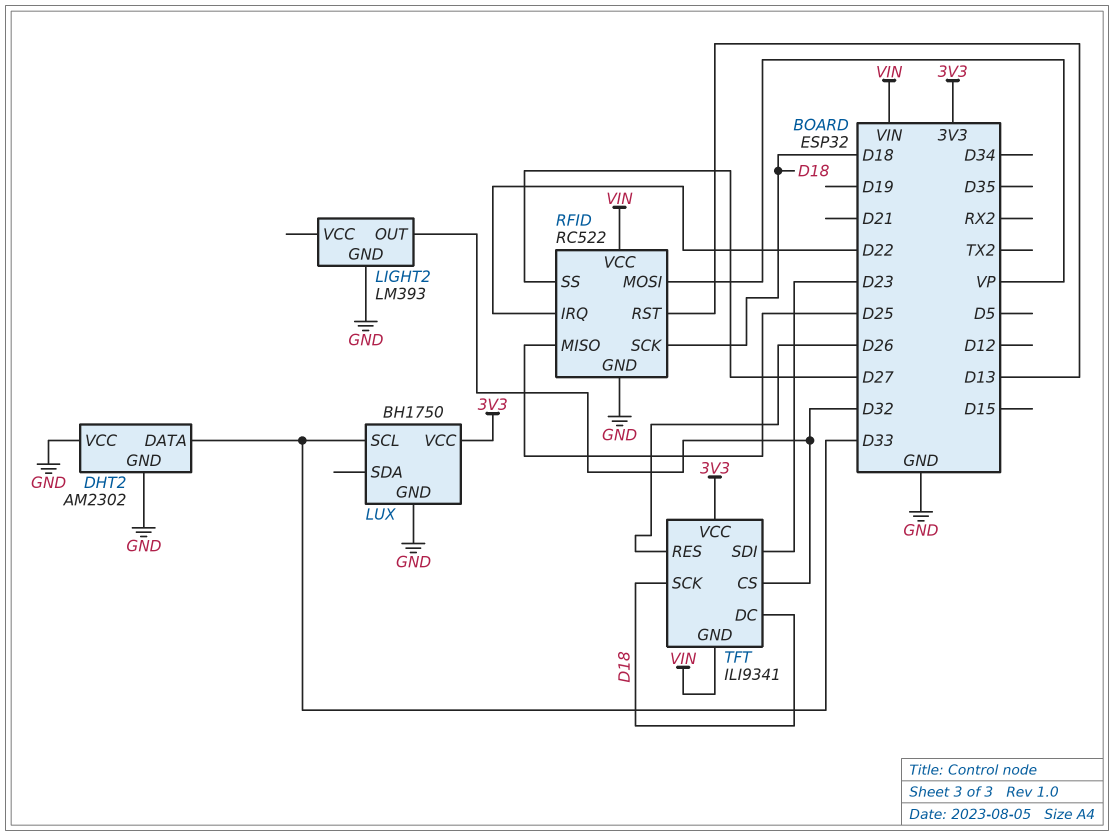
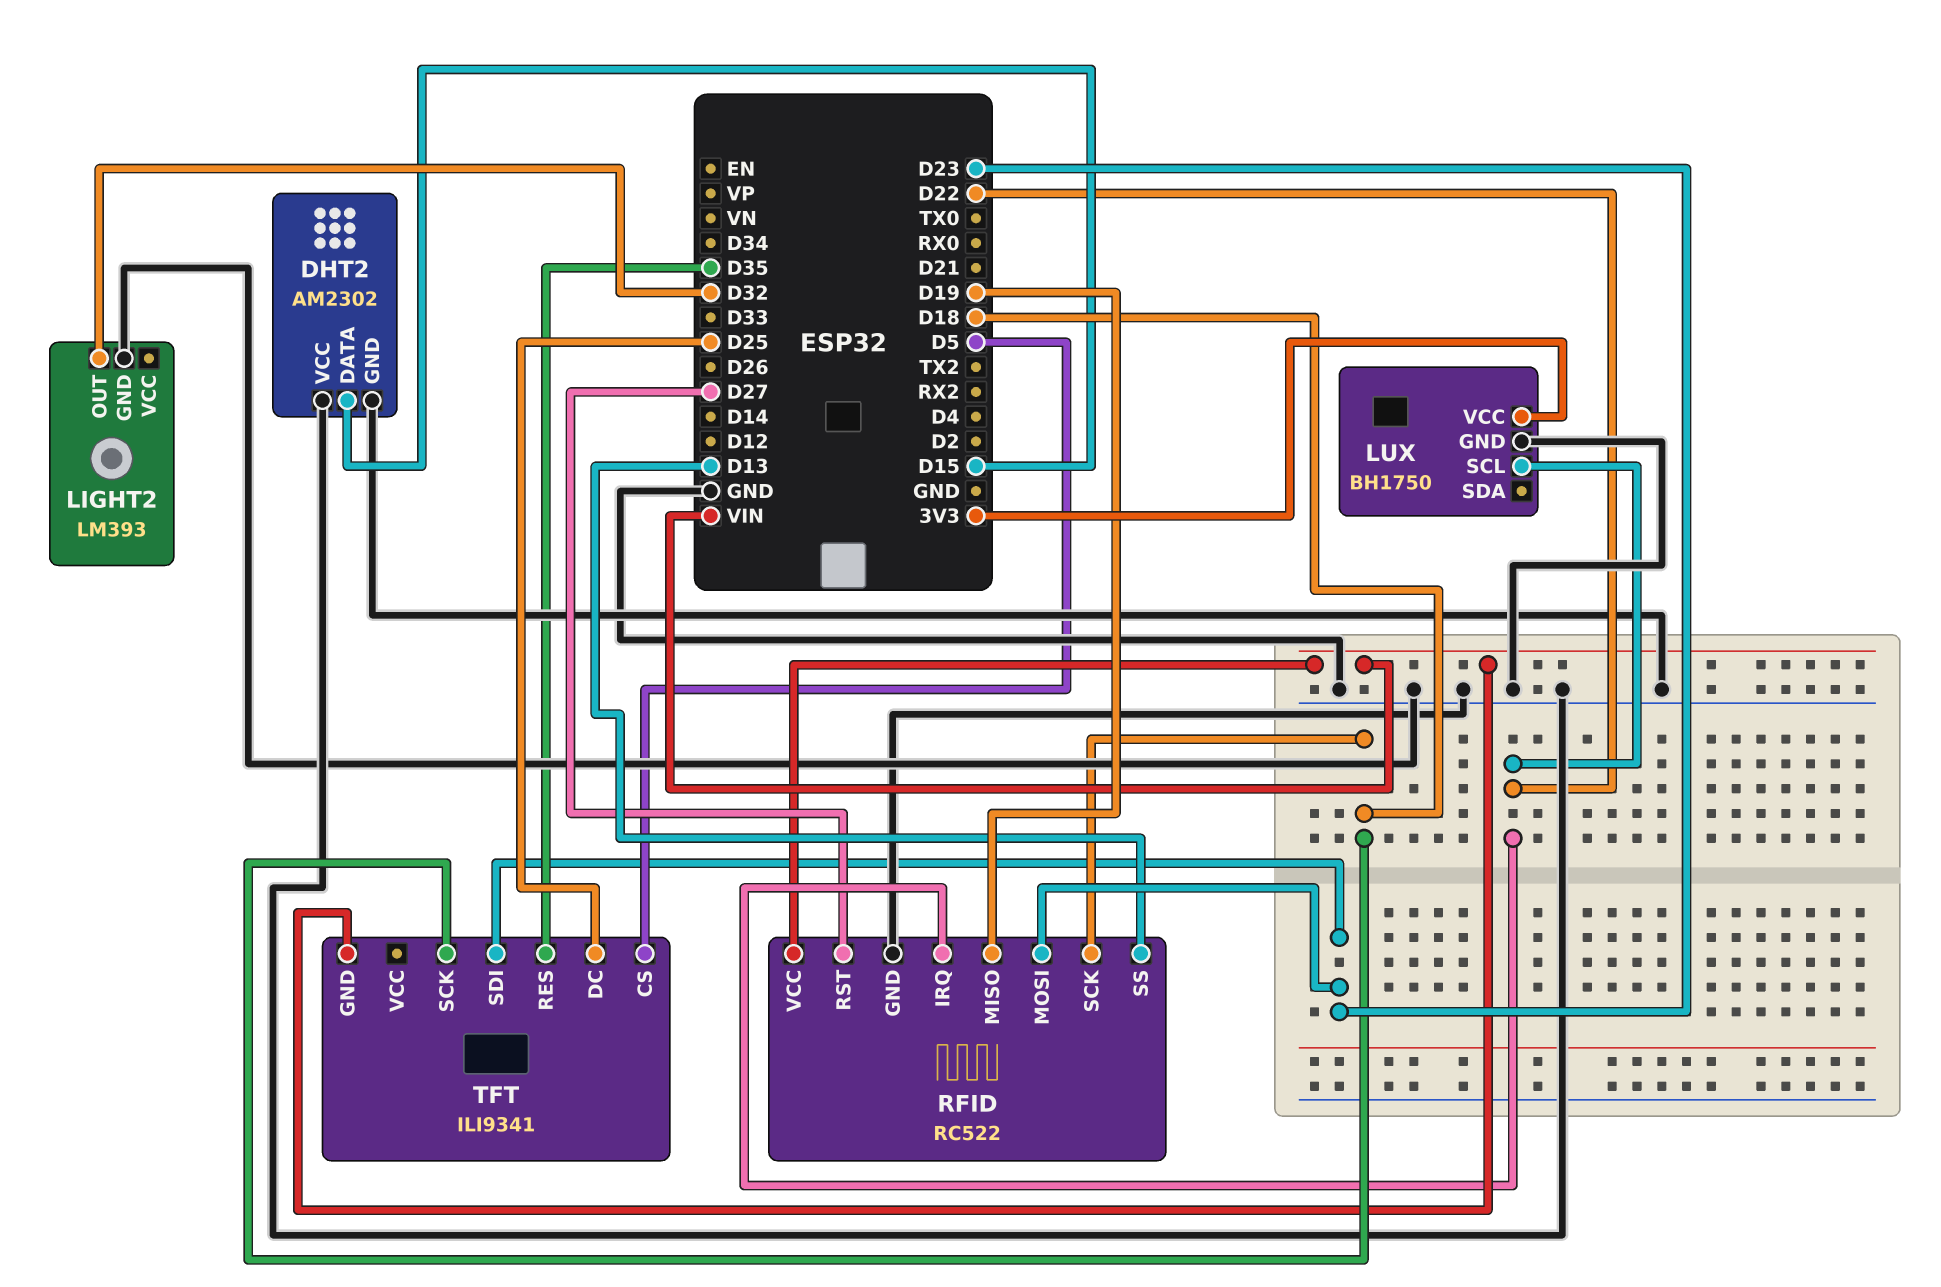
DHT2 pin DATA: D33 -> D15
LUX pin SCL: D33 -> D22
RFID pin MISO: D25 -> D19
RFID pin MOSI: VP -> D23
RFID pin RST: D13 -> D27
RFID pin SS: D27 -> D13
TFT pin CS: D32 -> D5
TFT pin DC: D18 -> D25
TFT pin RES: D26 -> D35
TFT pin VCC: 3V3 -> none

